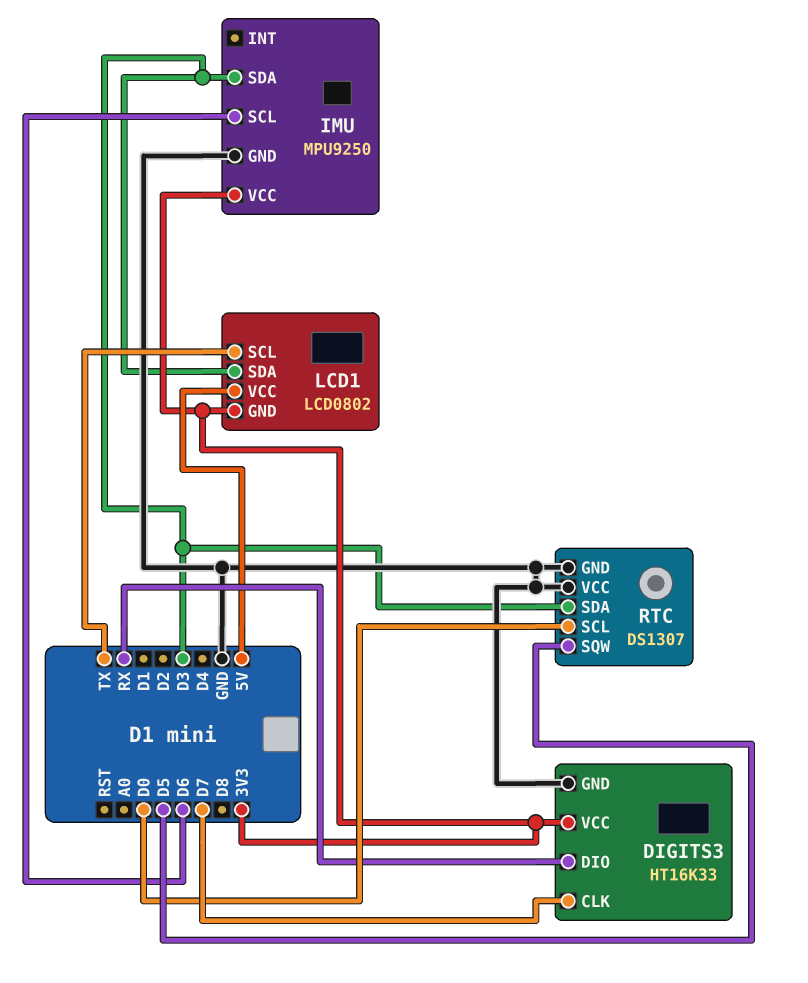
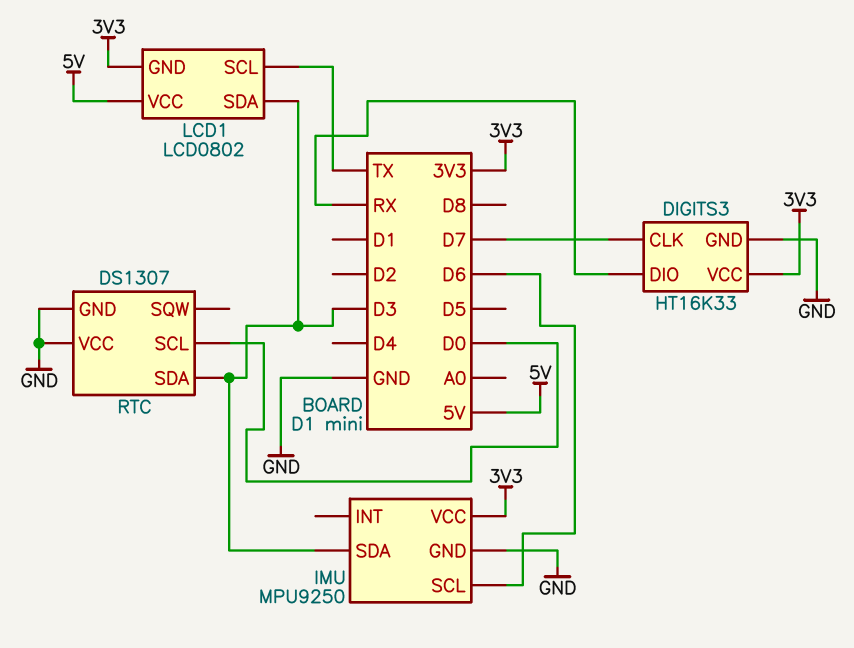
RTC pin SQW: D5 -> none

